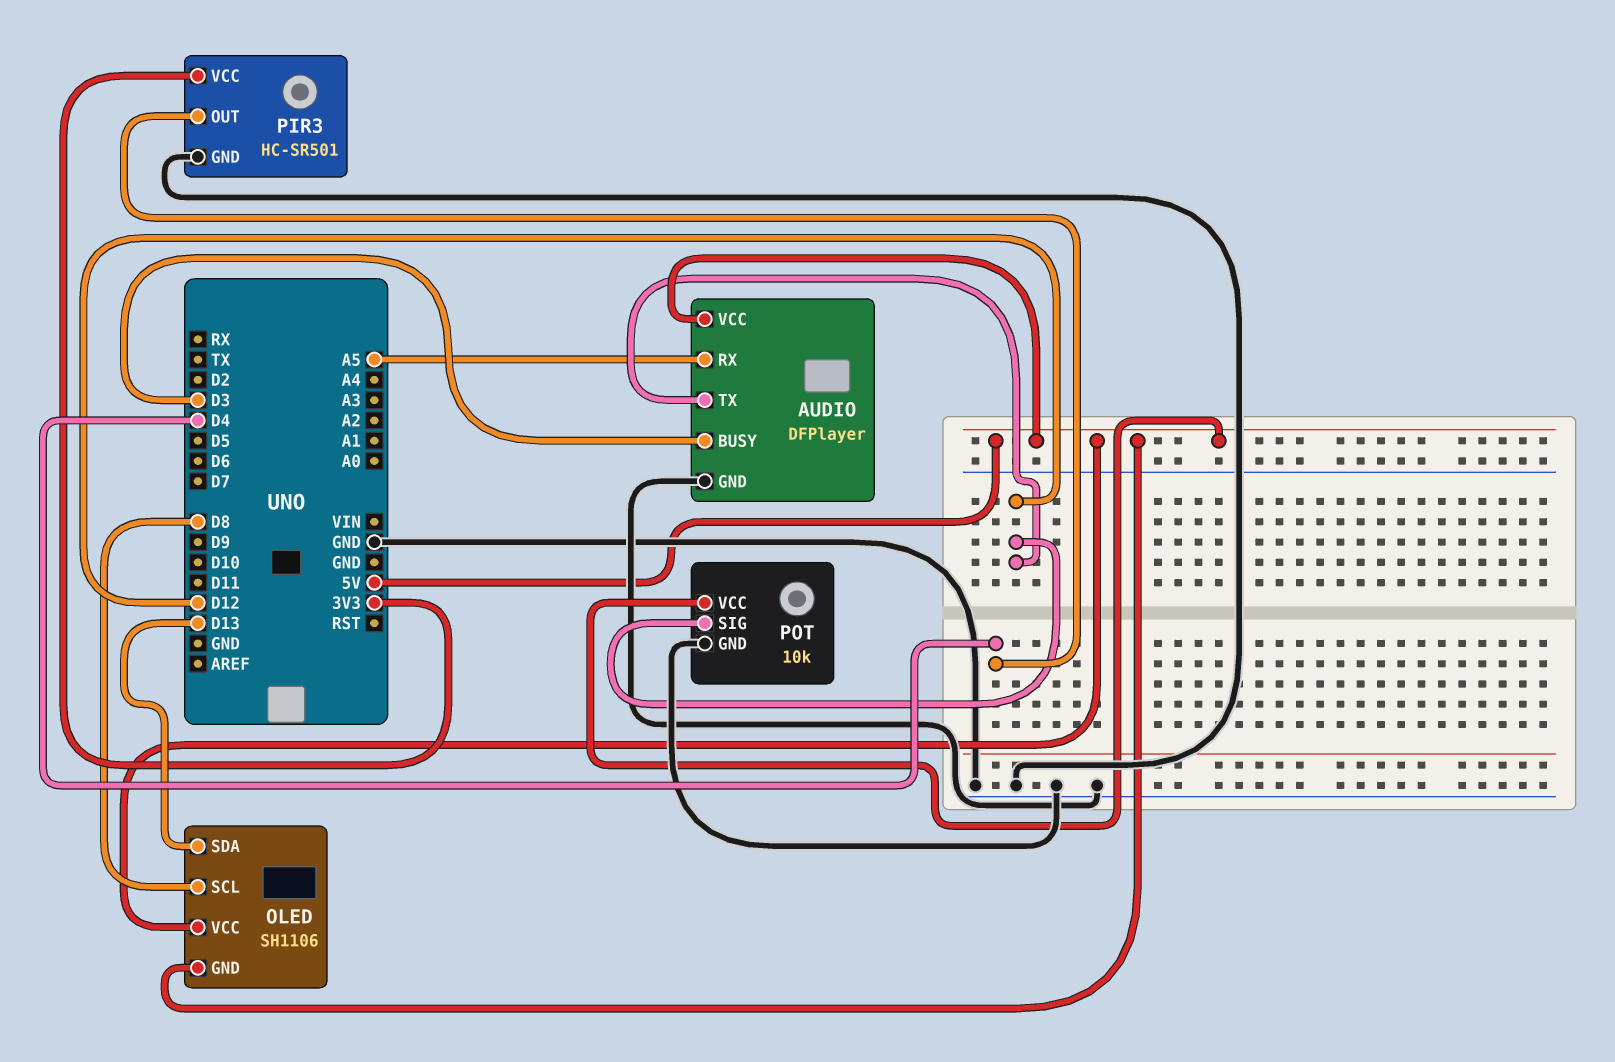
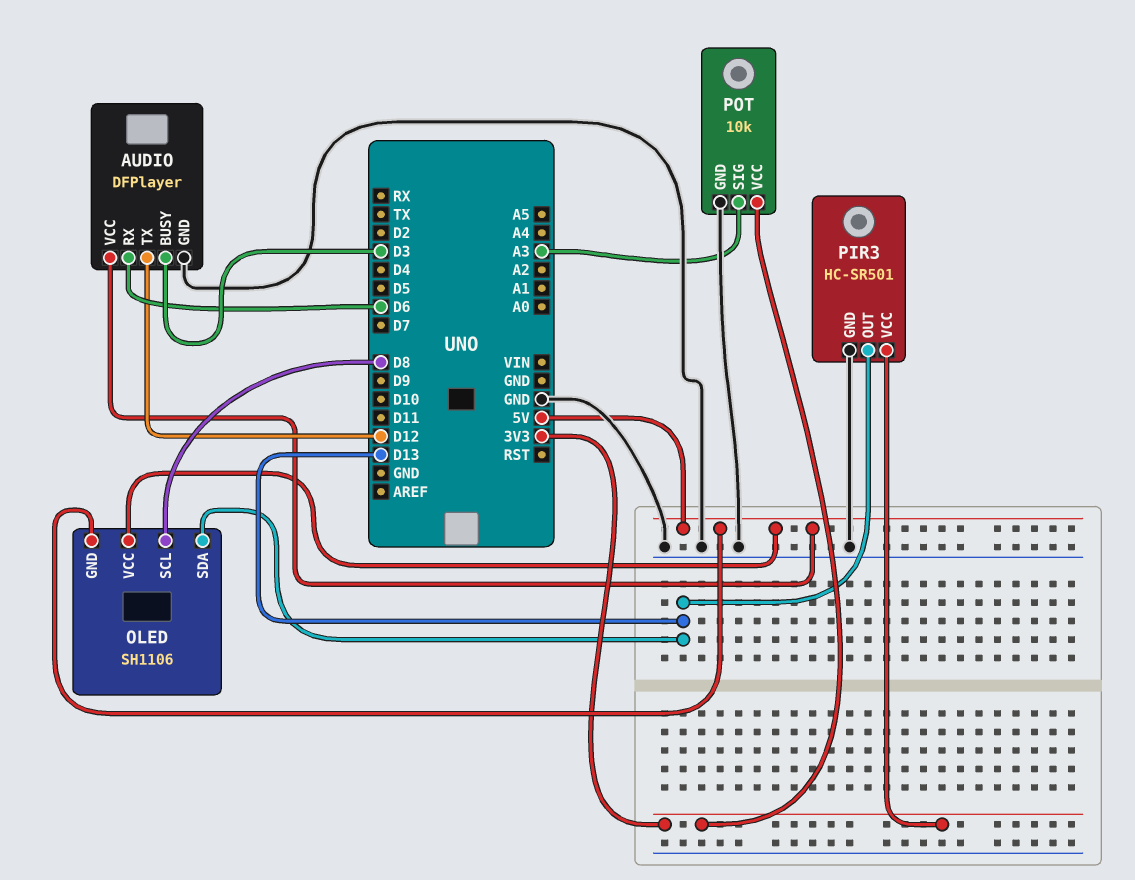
AUDIO pin RX: A5 -> D6
PIR3 pin OUT: D4 -> D13
POT pin SIG: D12 -> A3
POT pin VCC: 5V -> 3V3

